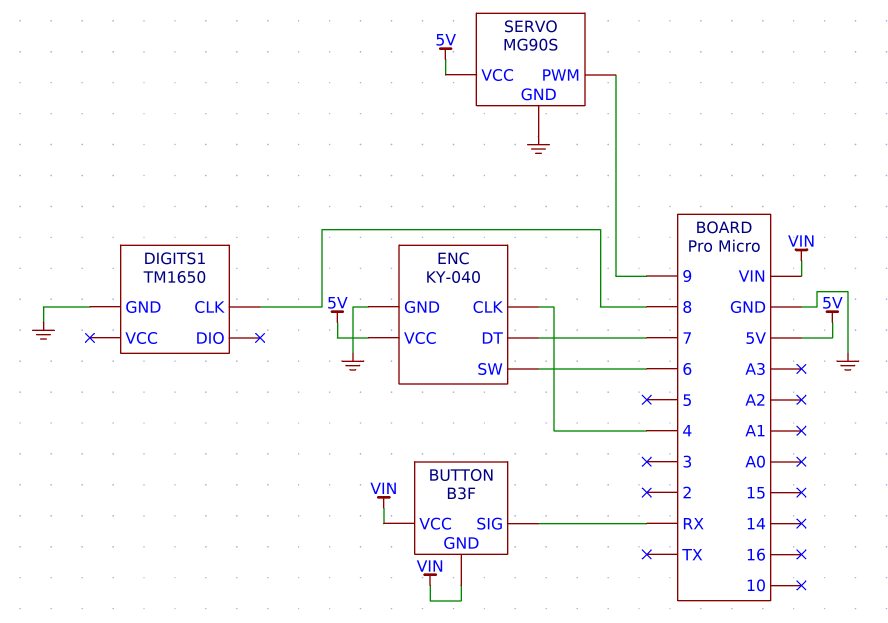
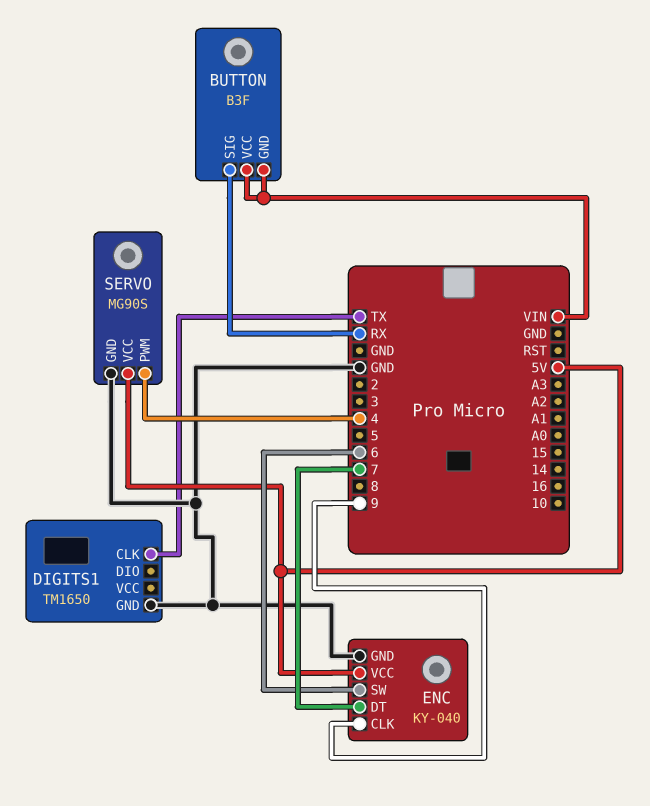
DIGITS1 pin CLK: 8 -> TX
ENC pin CLK: 4 -> 9
SERVO pin PWM: 9 -> 4

